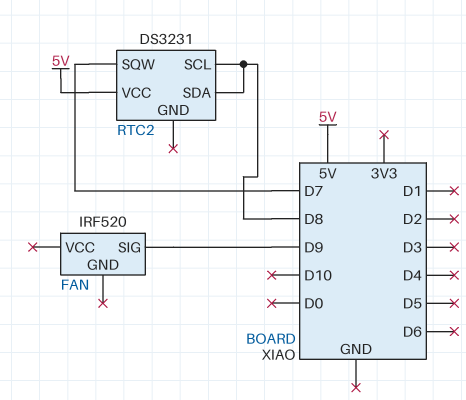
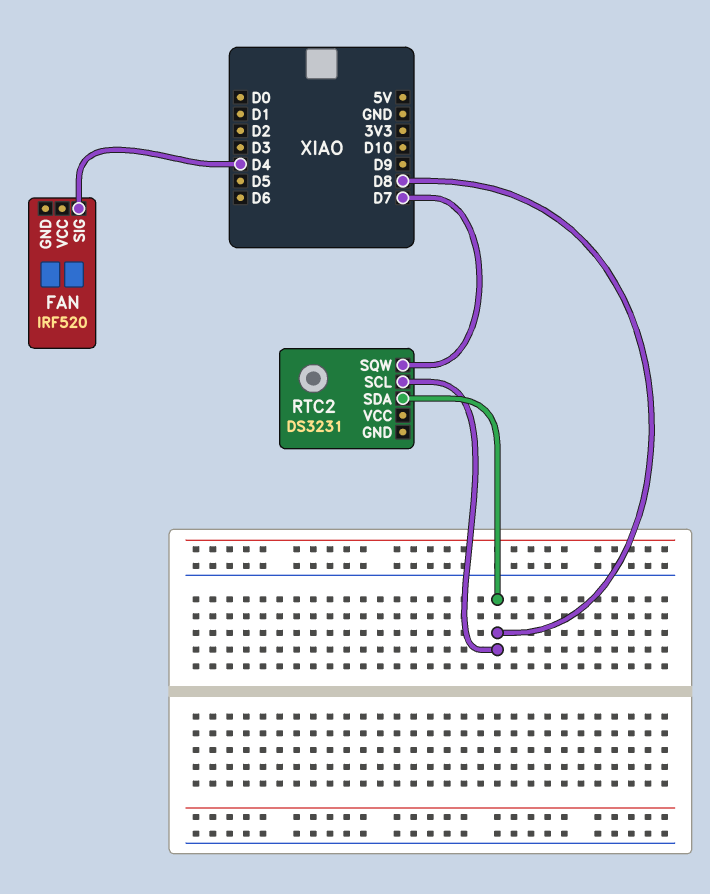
FAN pin SIG: D9 -> D4
RTC2 pin VCC: 5V -> none

